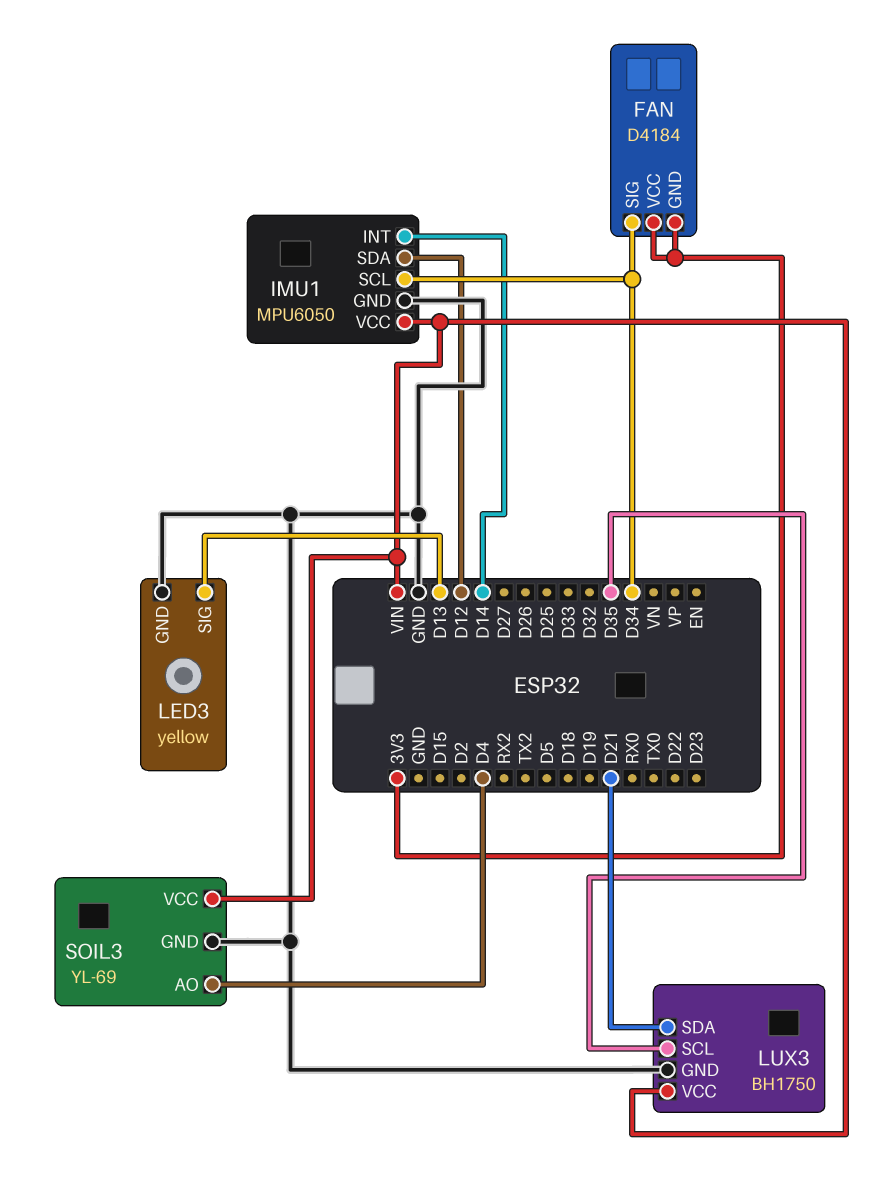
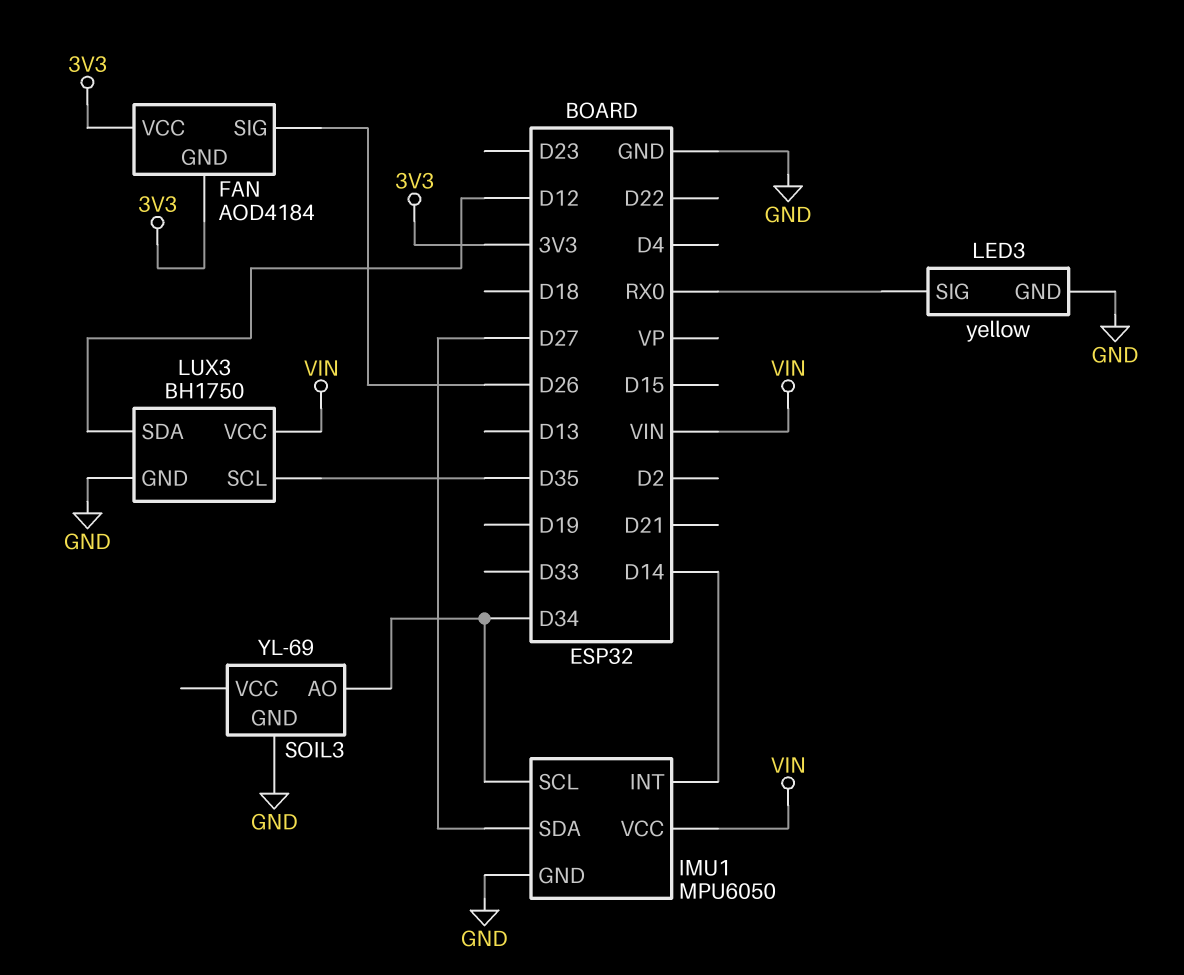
FAN: D4184 -> AOD4184
FAN pin SIG: D34 -> D26
IMU1 pin SDA: D12 -> D27
LED3 pin SIG: D13 -> RX0
LUX3 pin SDA: D21 -> D12
SOIL3 pin AO: D4 -> D34
SOIL3 pin VCC: VIN -> none

